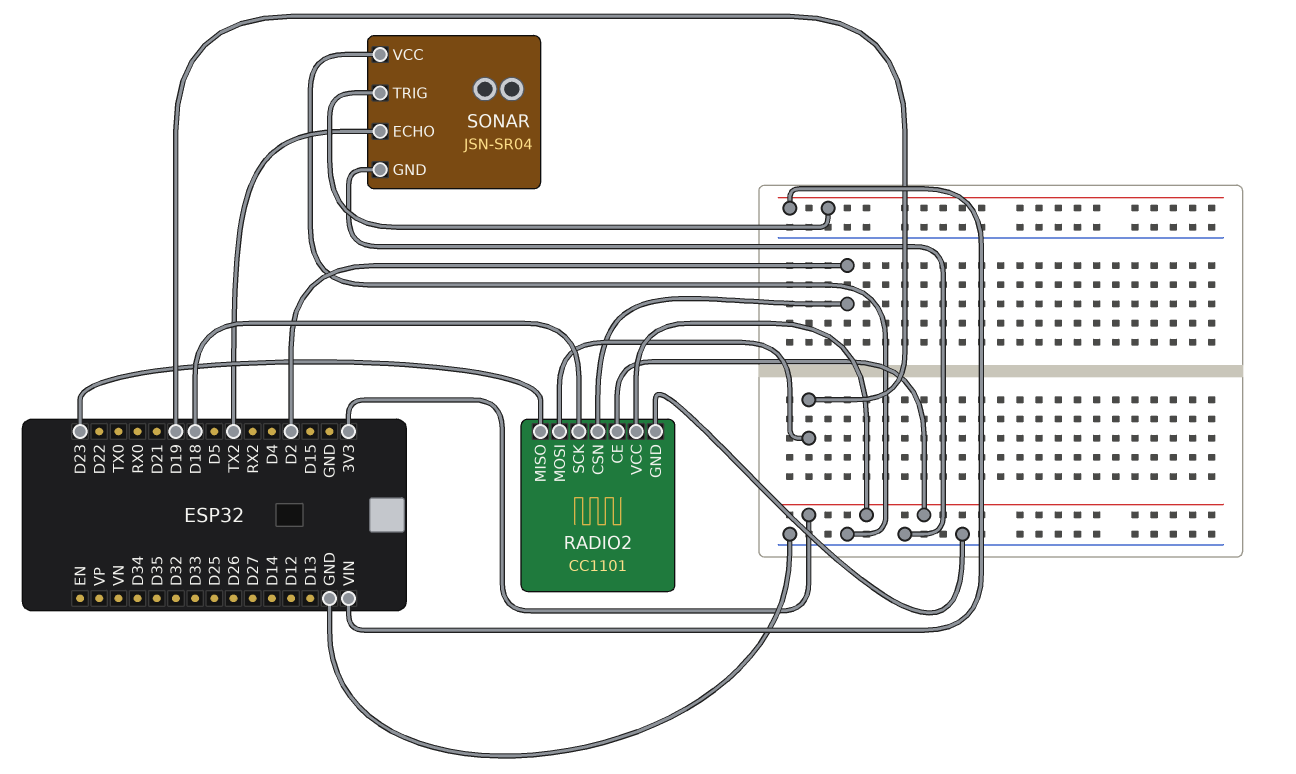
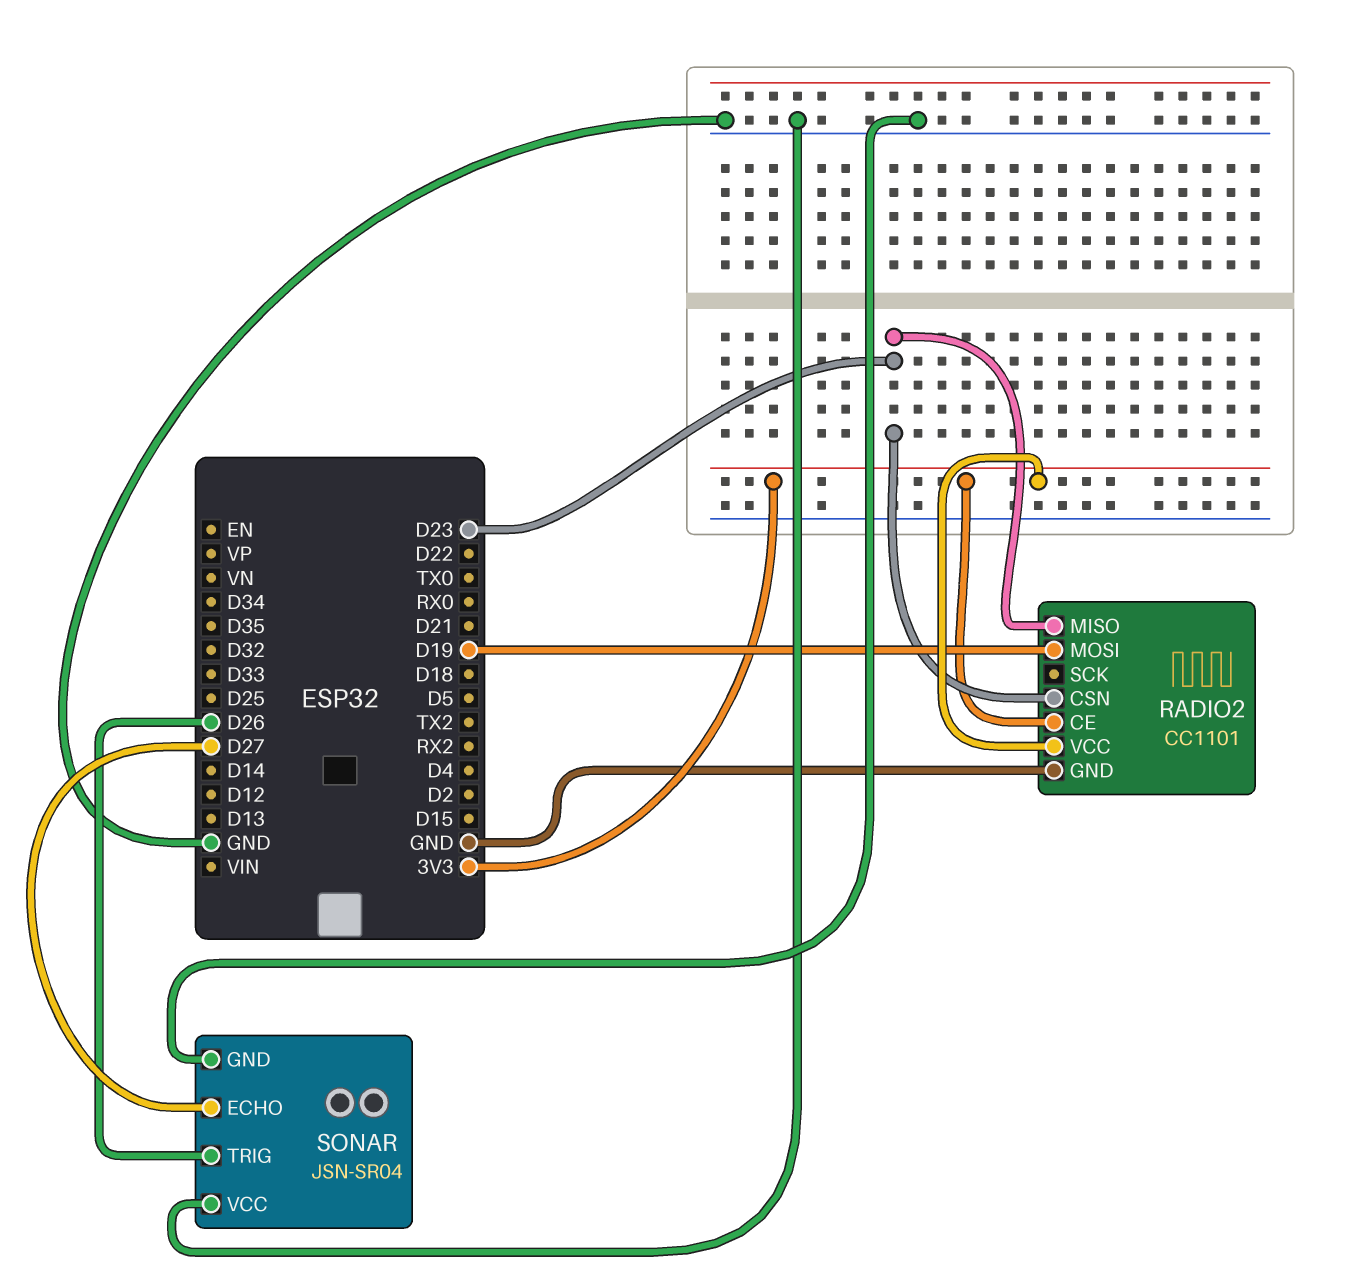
RADIO2 pin CSN: D2 -> D23
RADIO2 pin SCK: D18 -> none
SONAR pin ECHO: TX2 -> D27
SONAR pin TRIG: VIN -> D26

